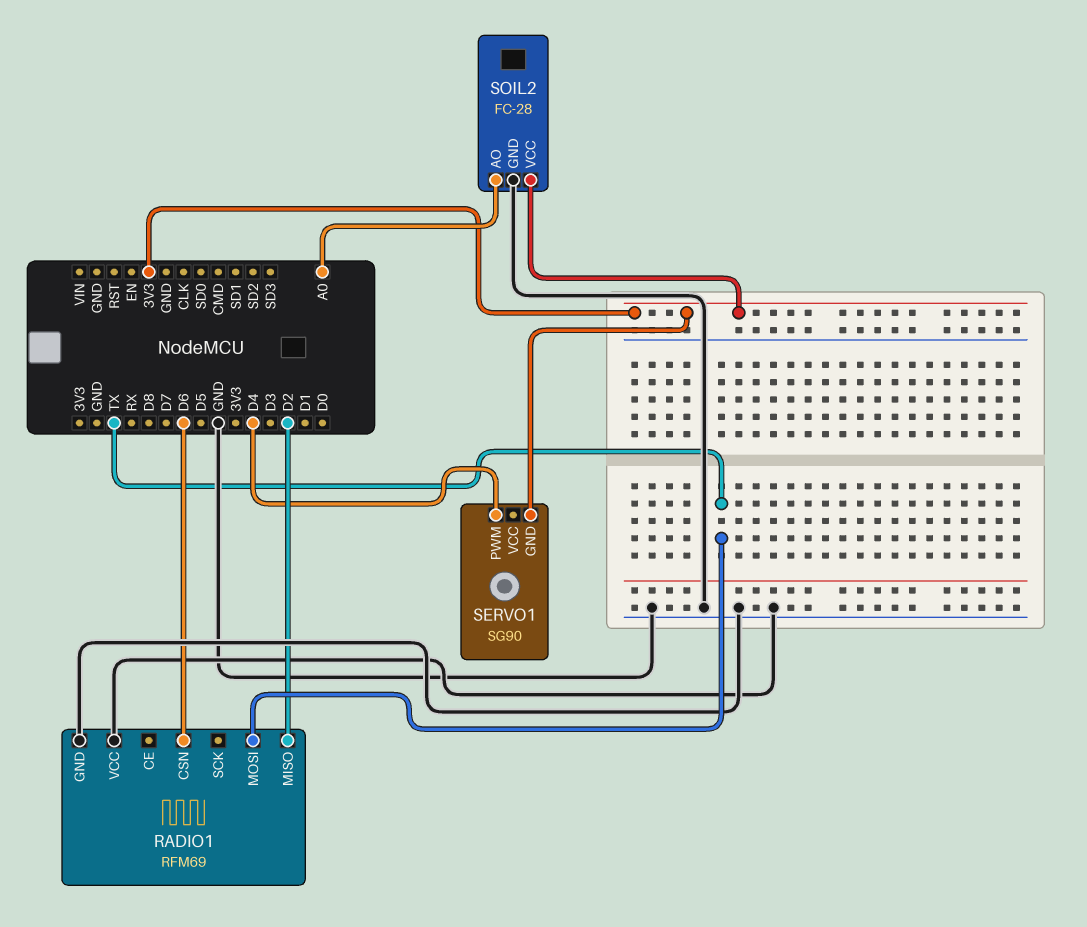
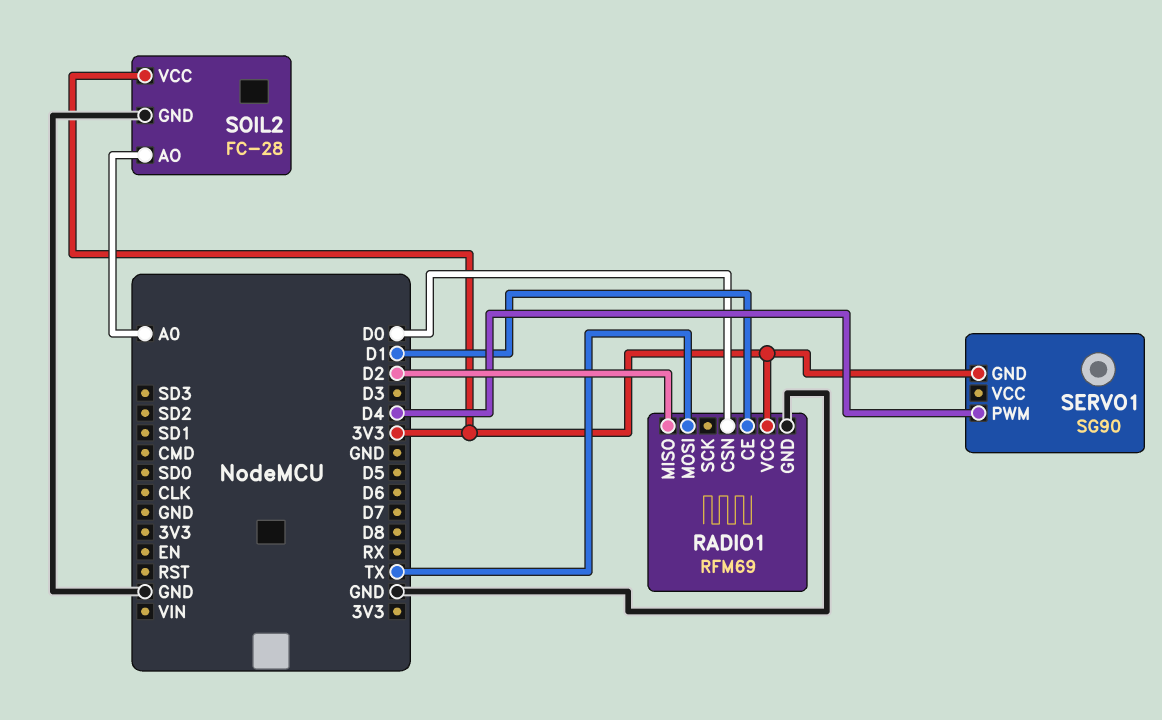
RADIO1 pin CE: none -> D1
RADIO1 pin CSN: D6 -> D0
RADIO1 pin VCC: GND -> 3V3

